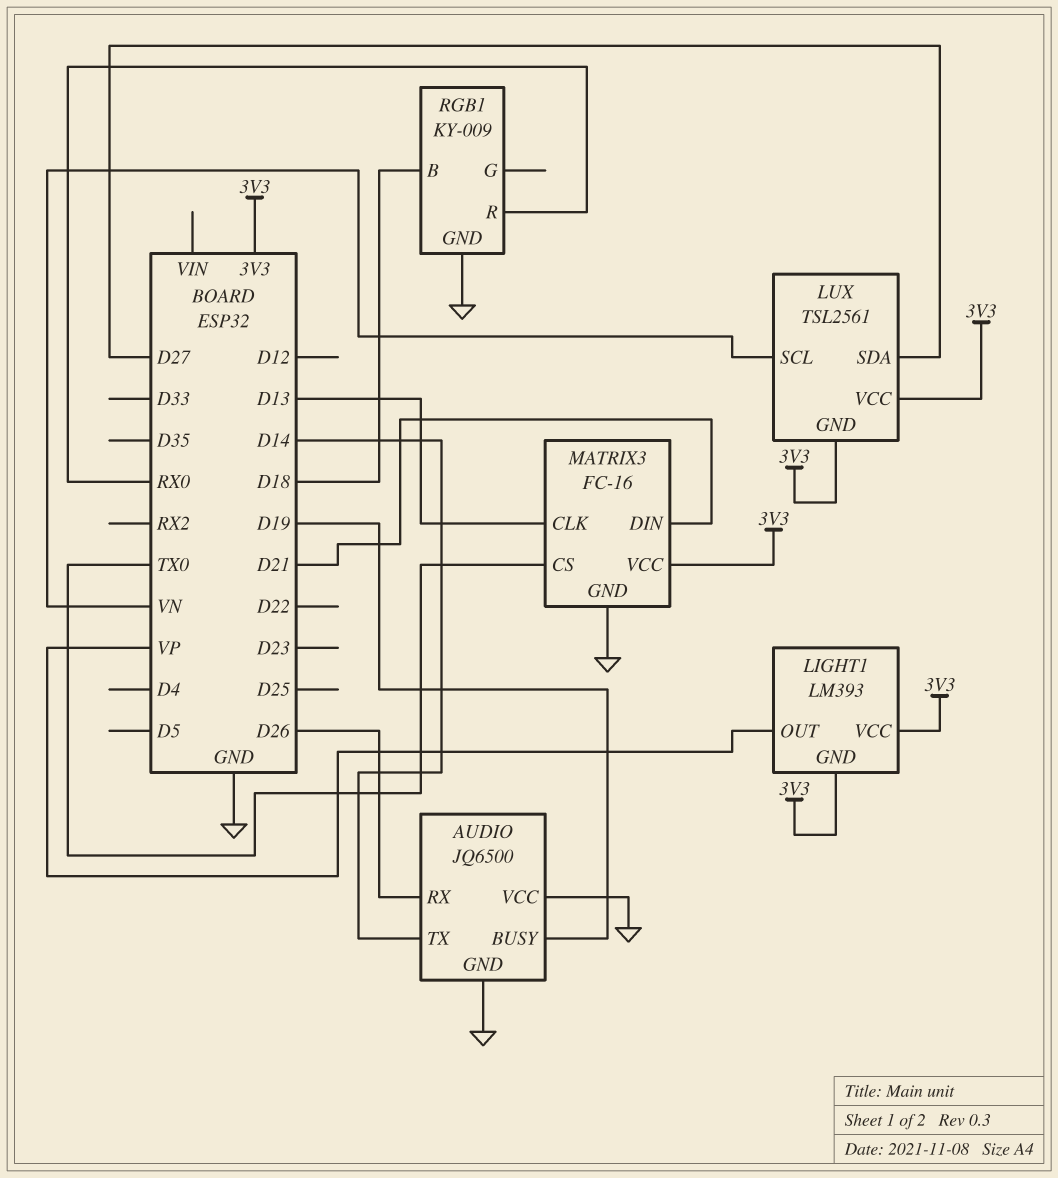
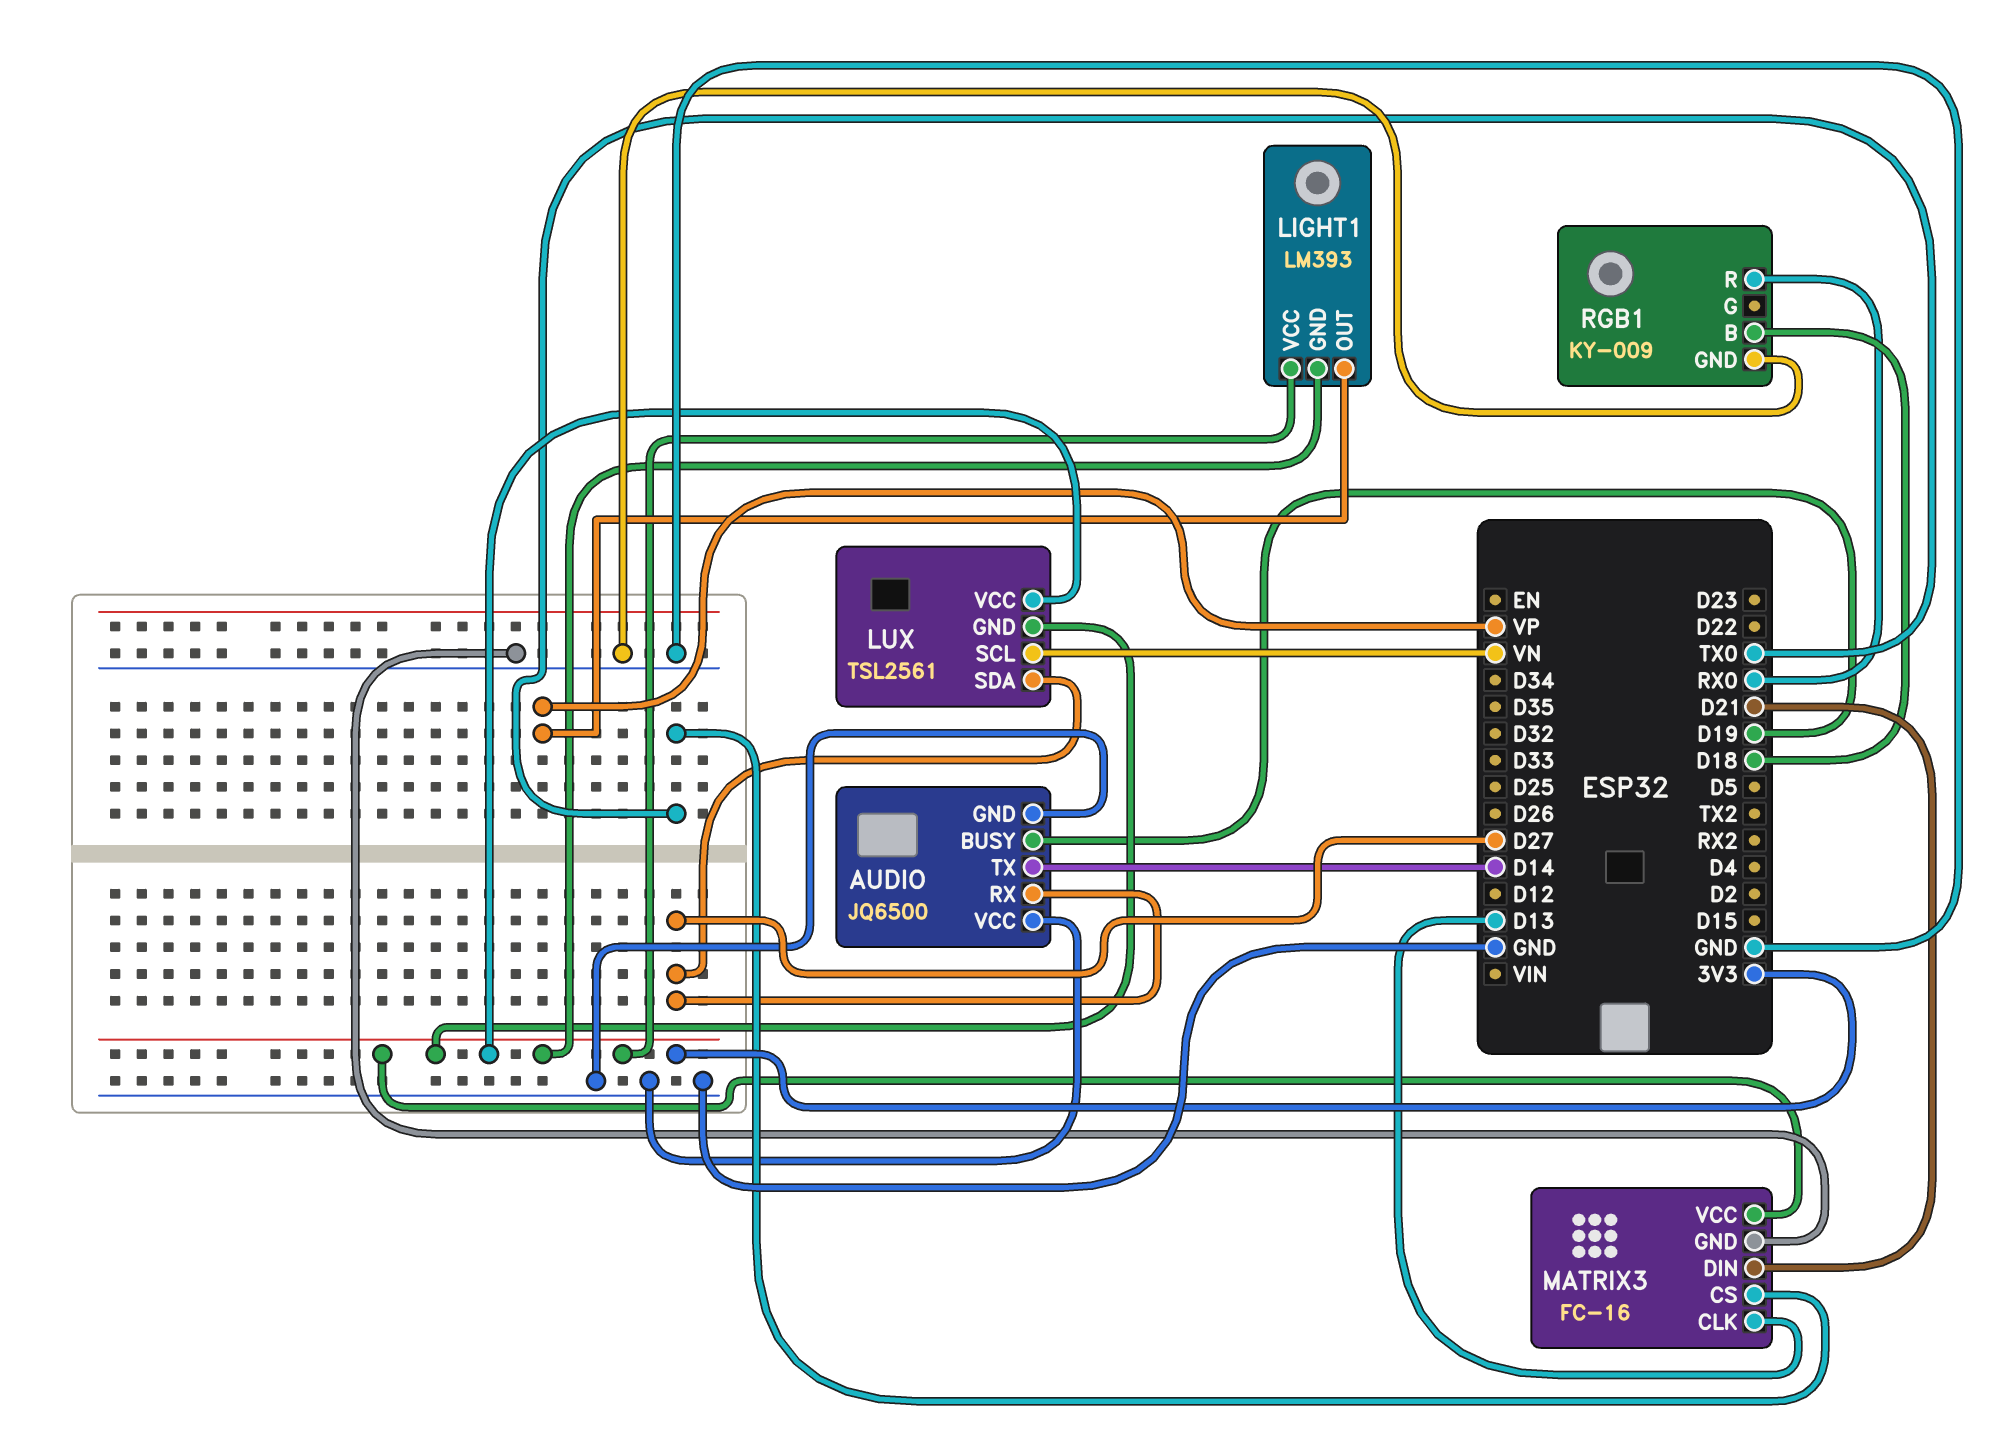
AUDIO pin RX: D26 -> D27

